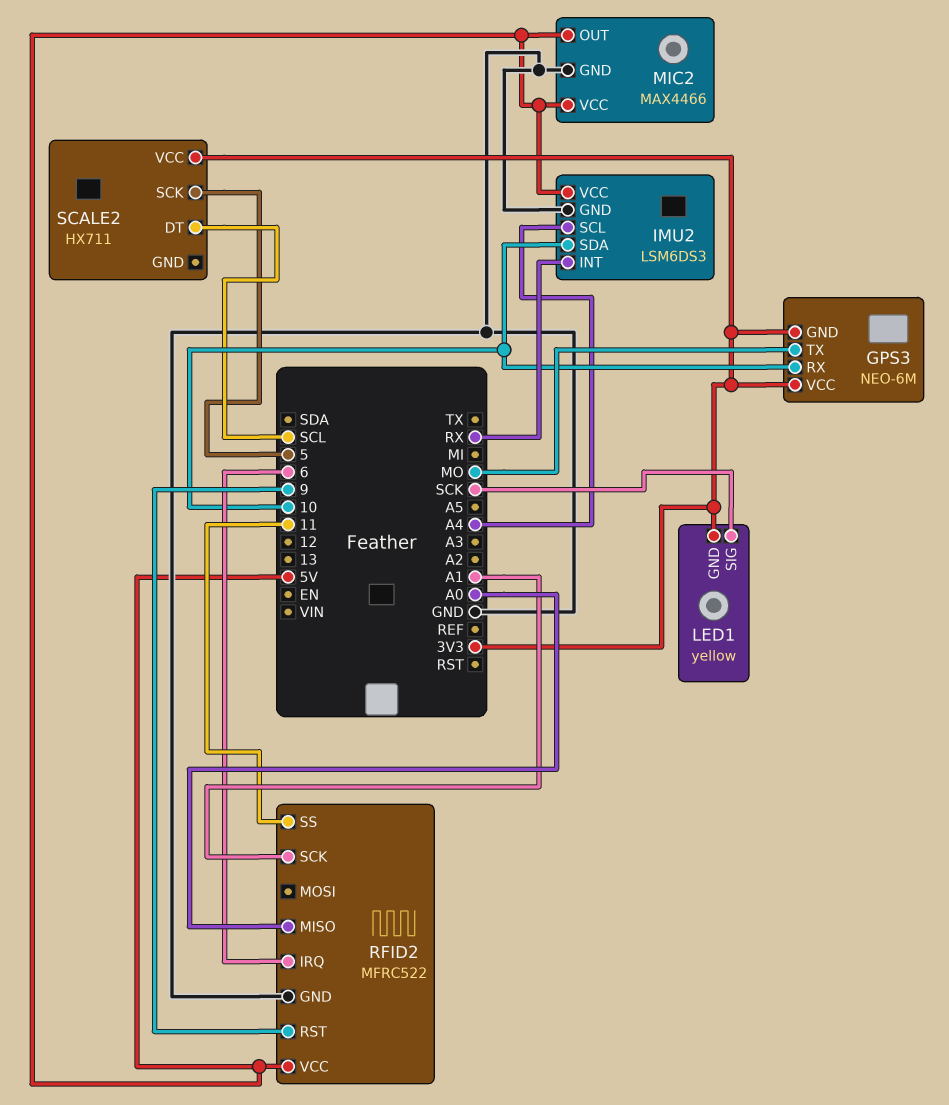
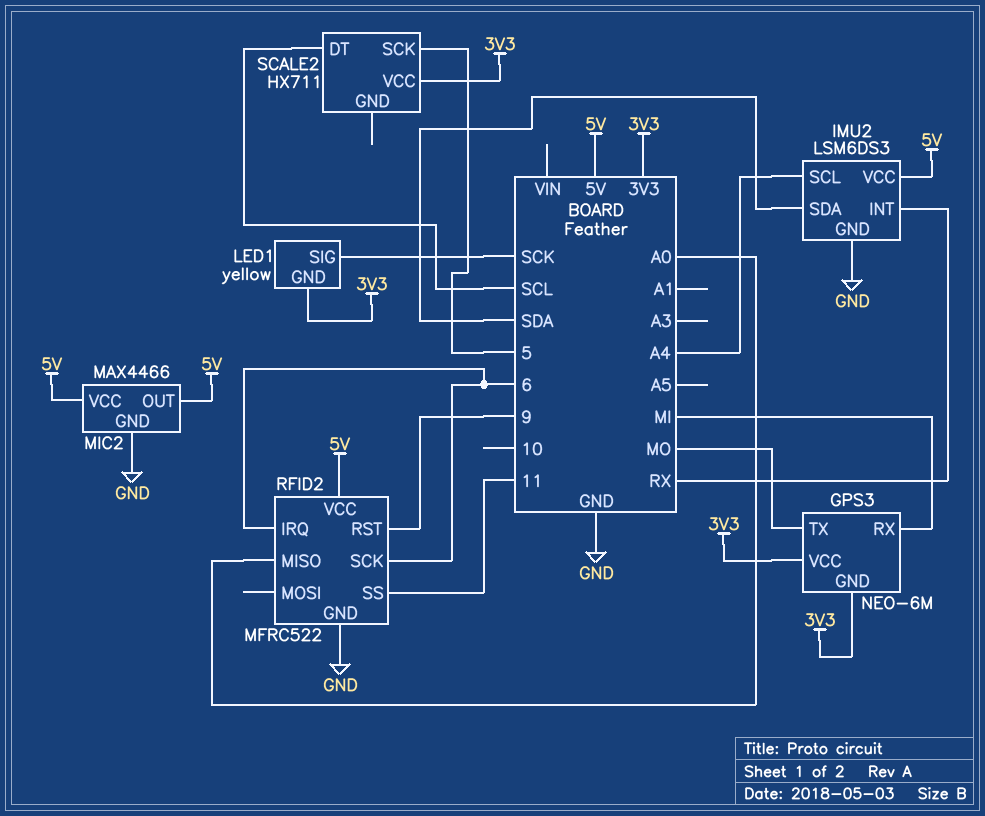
GPS3 pin RX: 10 -> MI
IMU2 pin SDA: 10 -> SDA
RFID2 pin SCK: A1 -> 6

